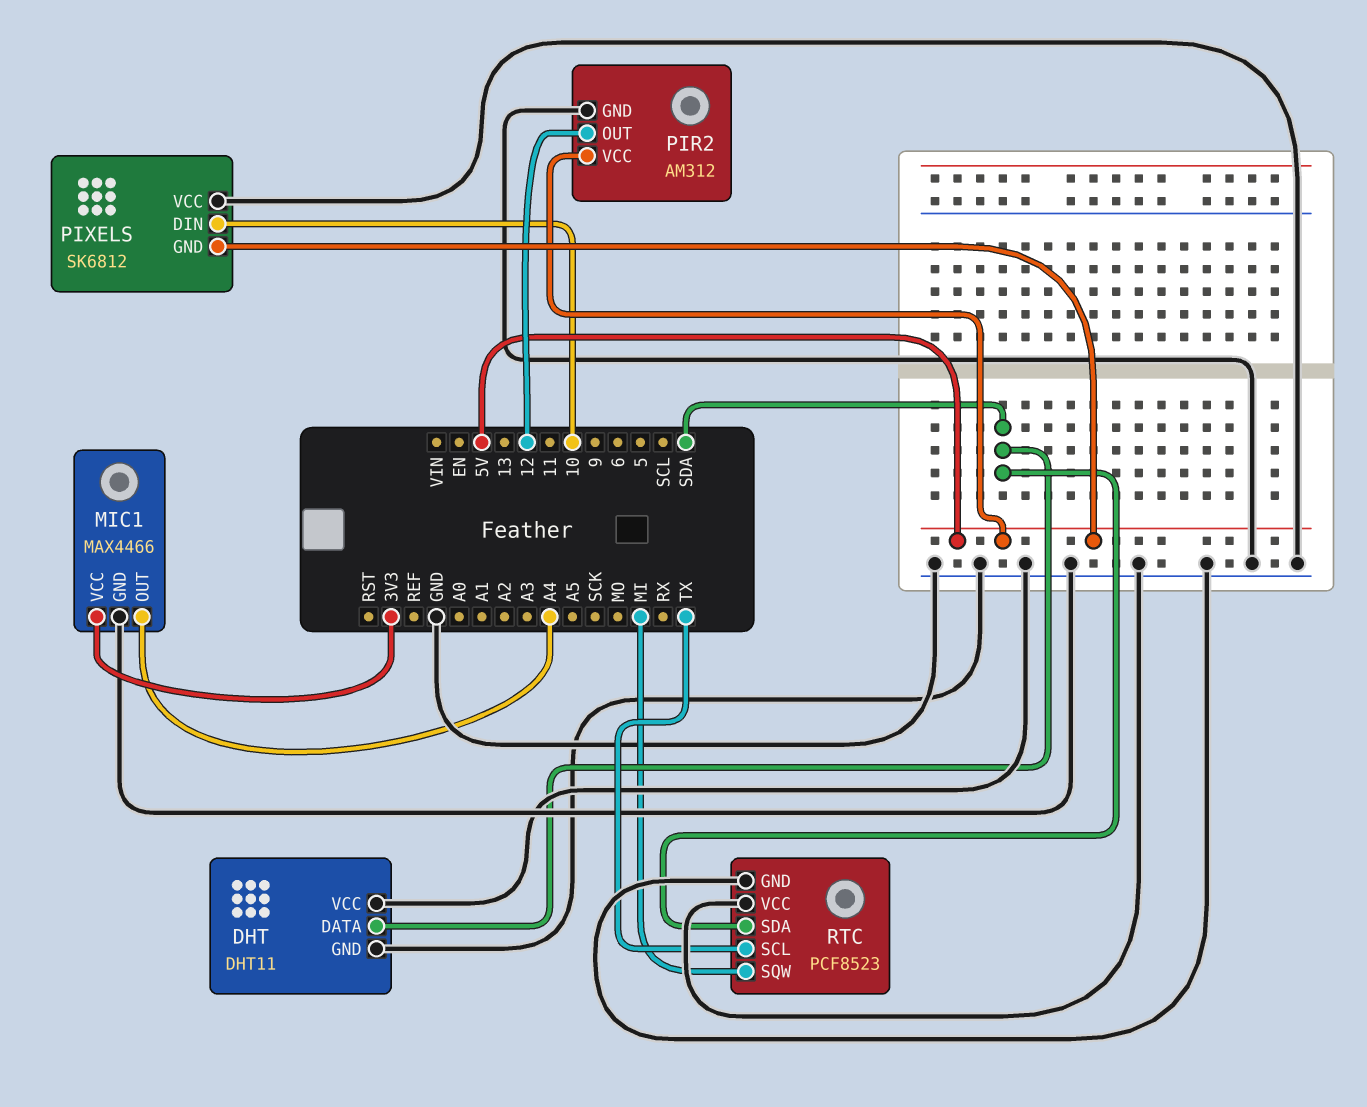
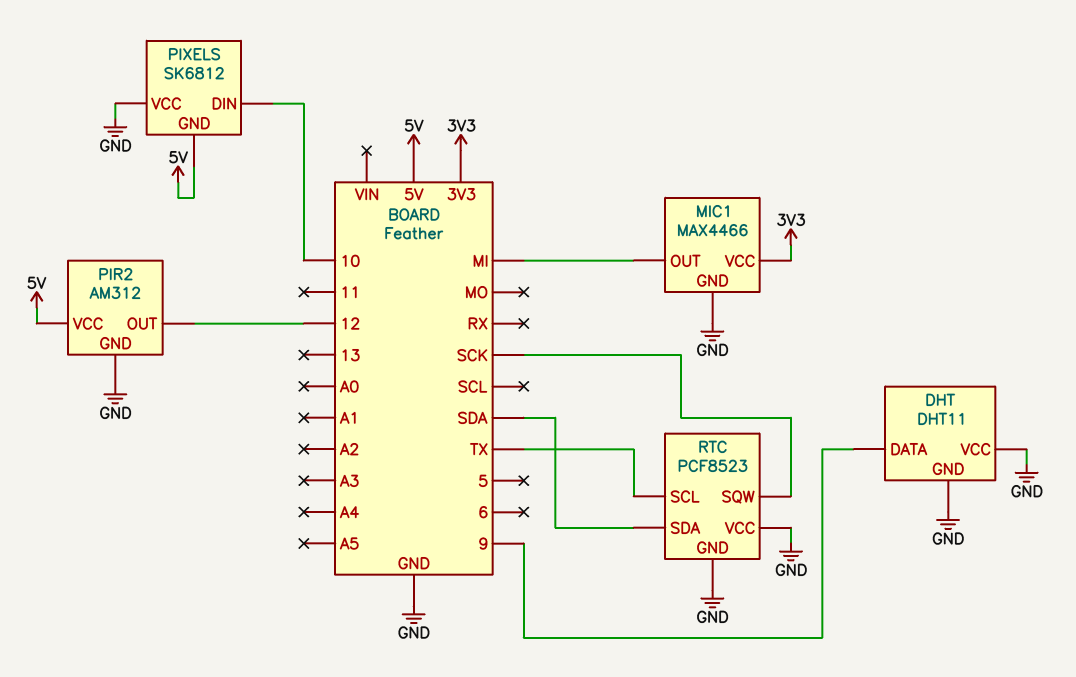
DHT pin DATA: SDA -> 9
MIC1 pin OUT: A4 -> MI
RTC pin SQW: MI -> SCK

